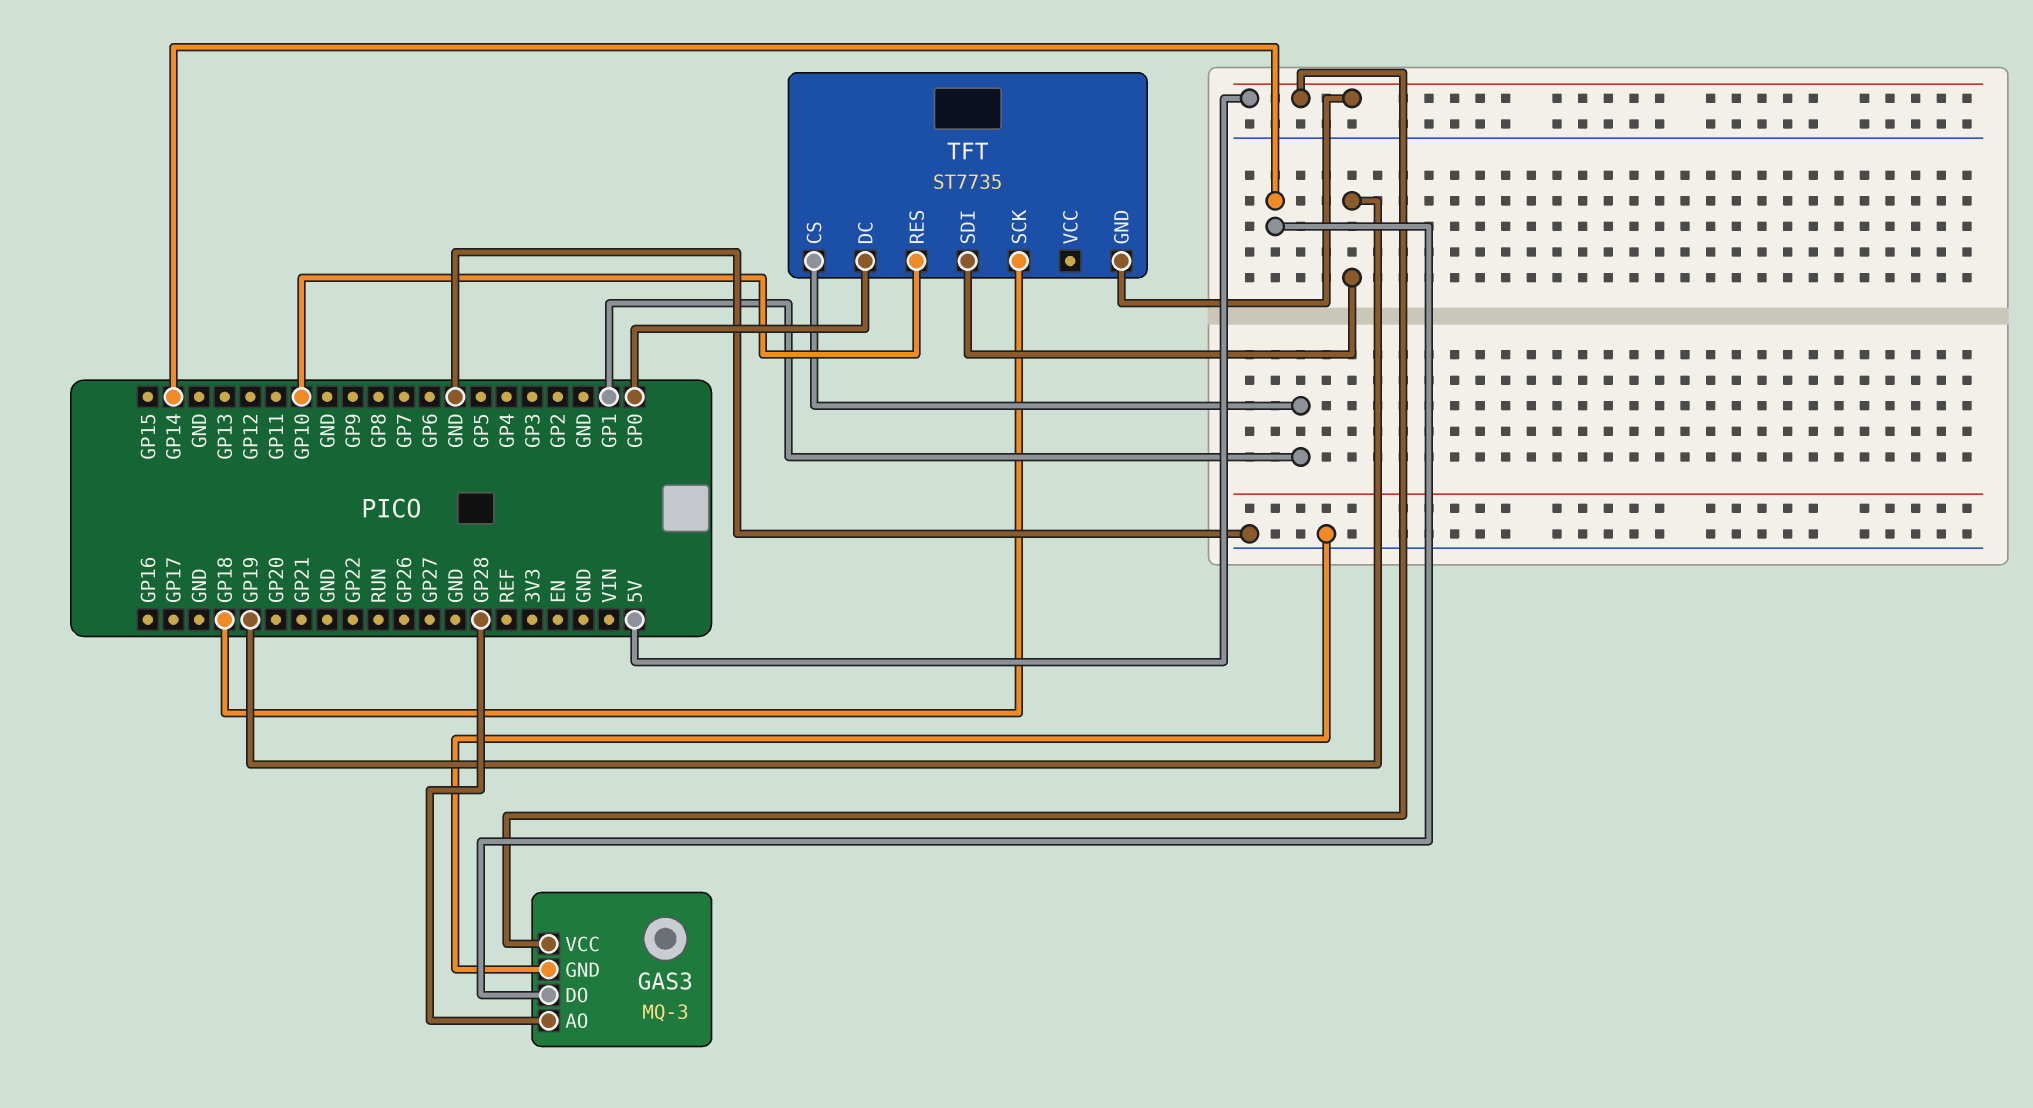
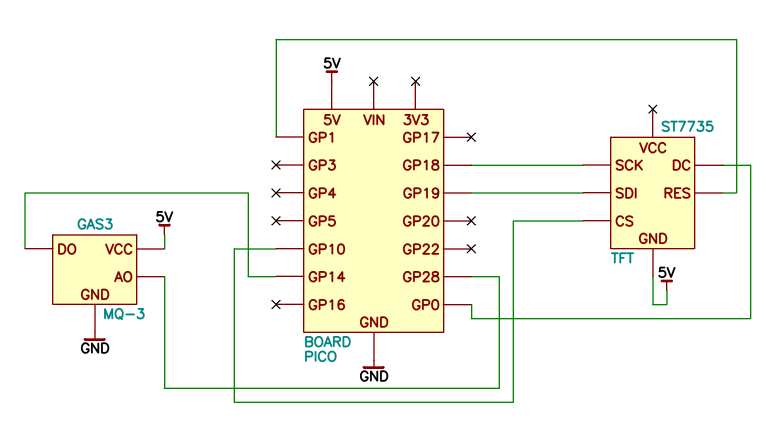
TFT pin CS: GP1 -> GP10
TFT pin RES: GP10 -> GP1

